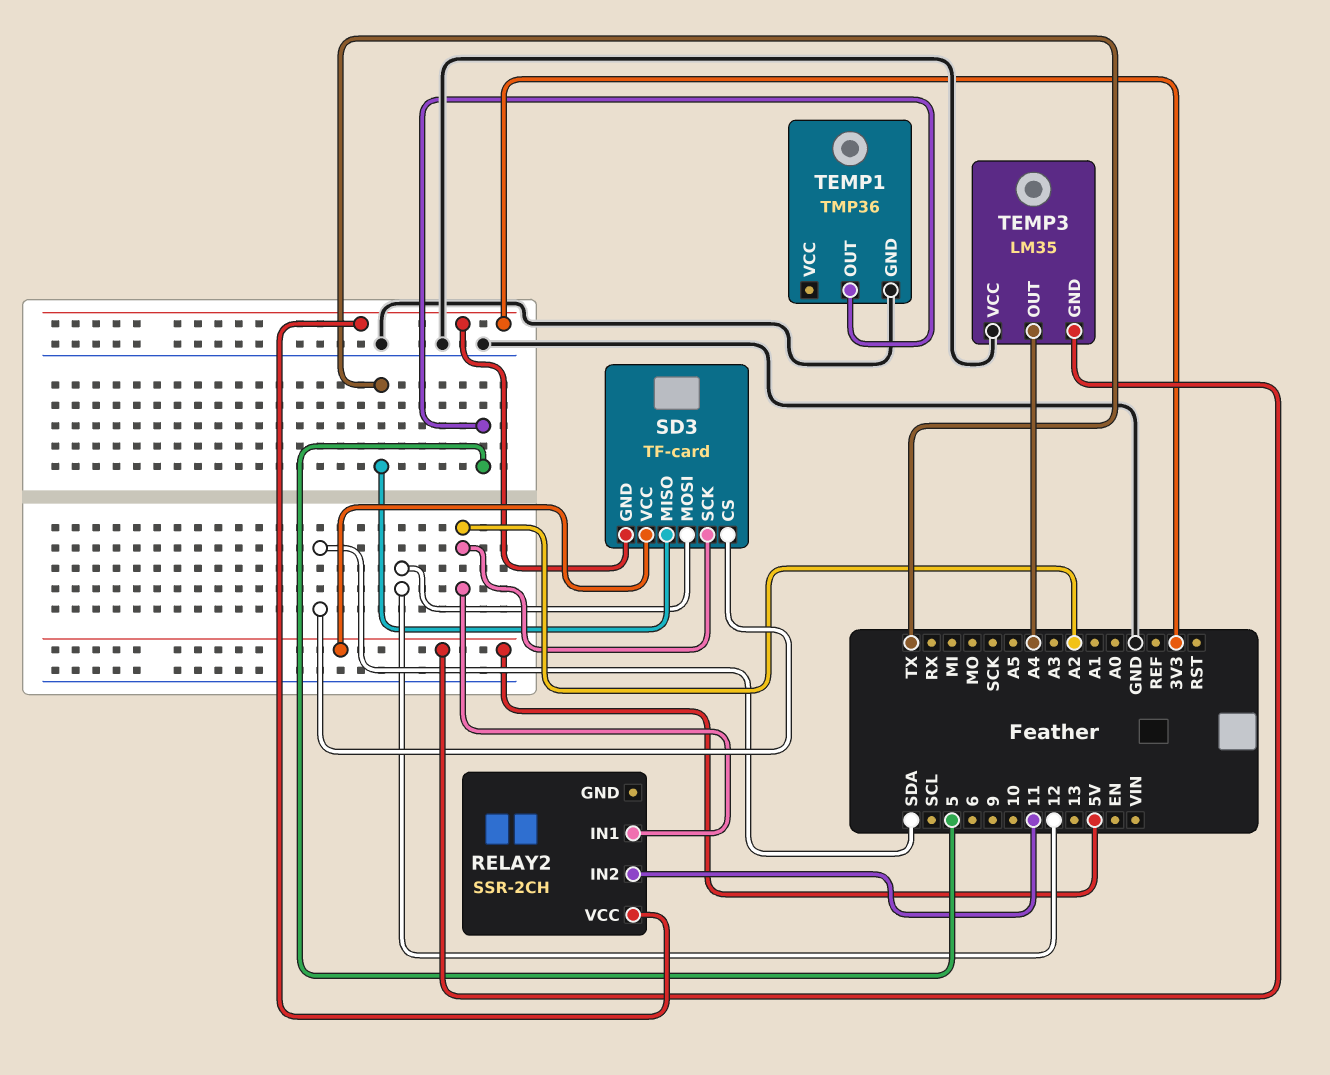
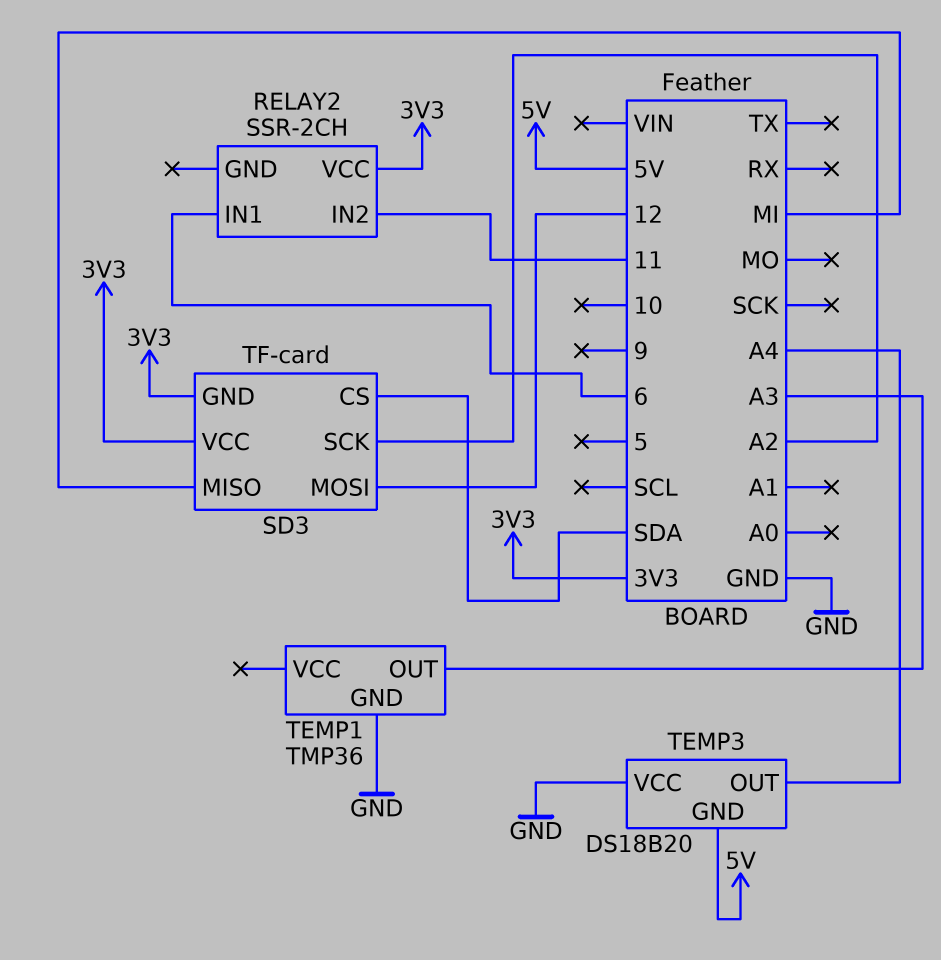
RELAY2 pin IN1: A2 -> 6
SD3 pin MISO: TX -> MI
SD3 pin VCC: 5V -> 3V3
TEMP1 pin OUT: 5 -> A3
TEMP3: LM35 -> DS18B20

